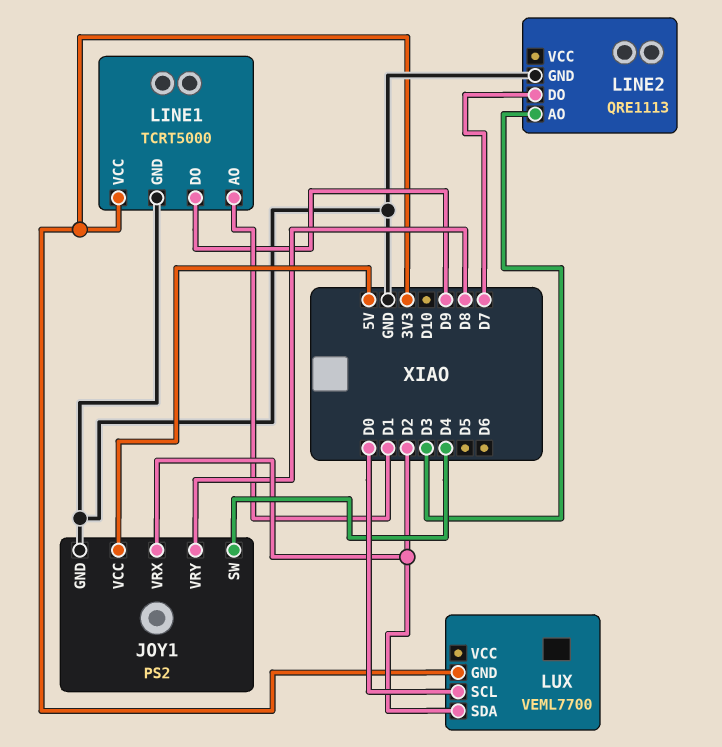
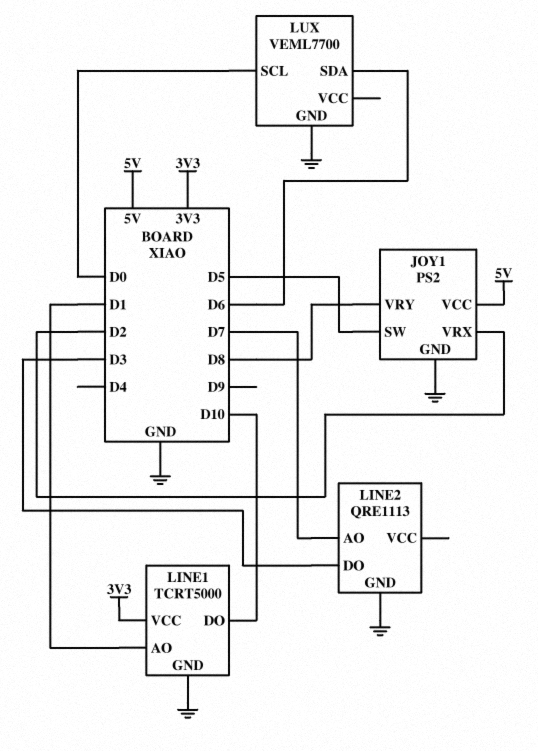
JOY1 pin SW: D4 -> D5
LINE1 pin DO: D9 -> D10
LINE2 pin AO: D3 -> D7
LINE2 pin DO: D7 -> D3
LUX pin GND: 3V3 -> GND
LUX pin SDA: D2 -> D6

